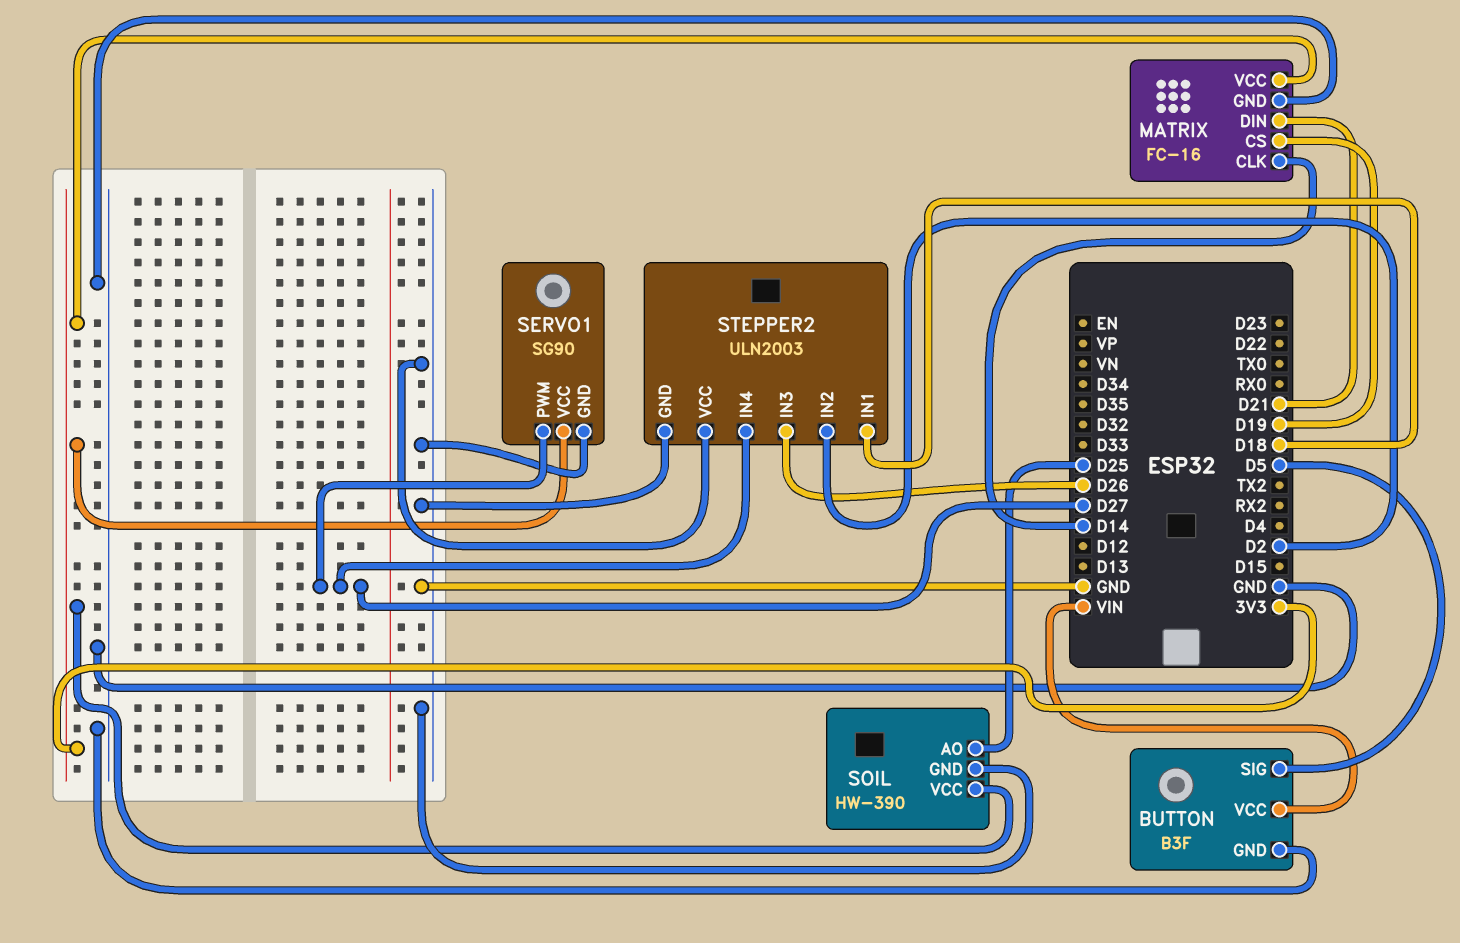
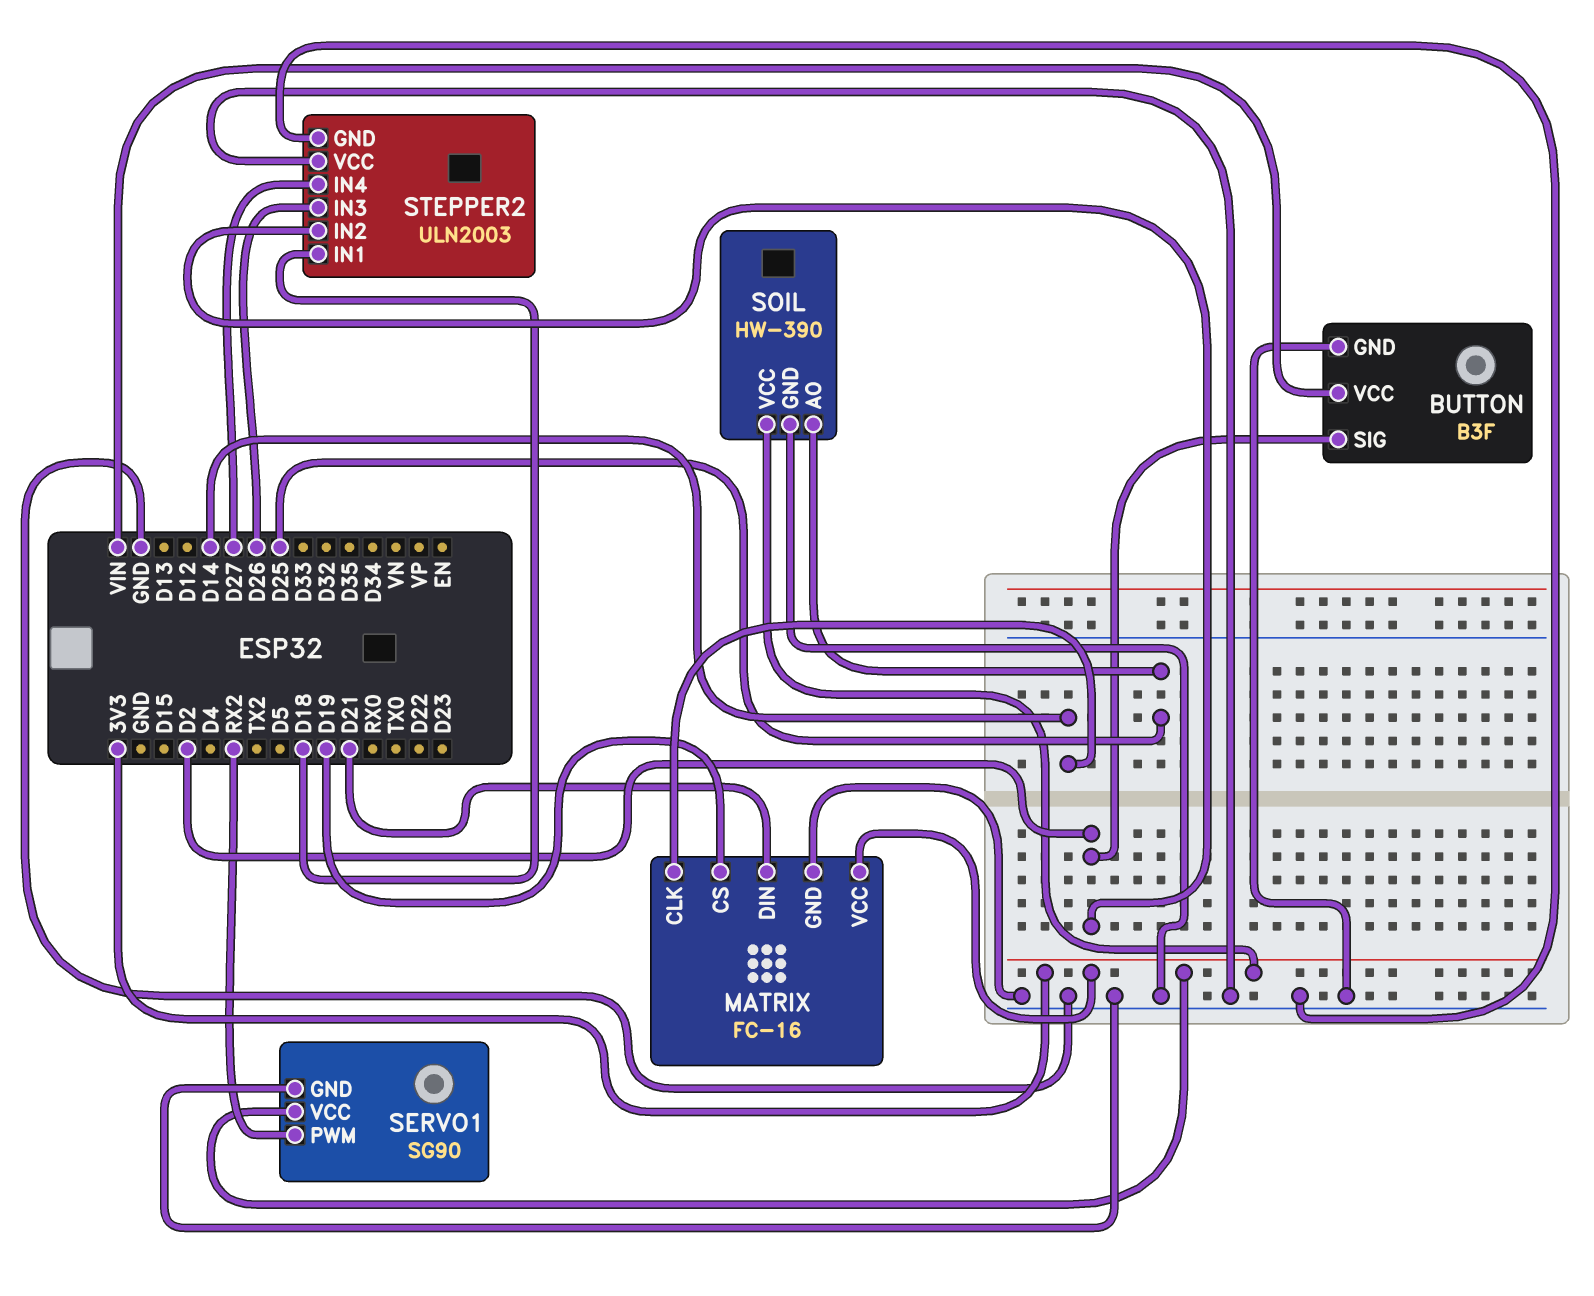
BUTTON pin SIG: D5 -> D2
SERVO1 pin PWM: D27 -> RX2

